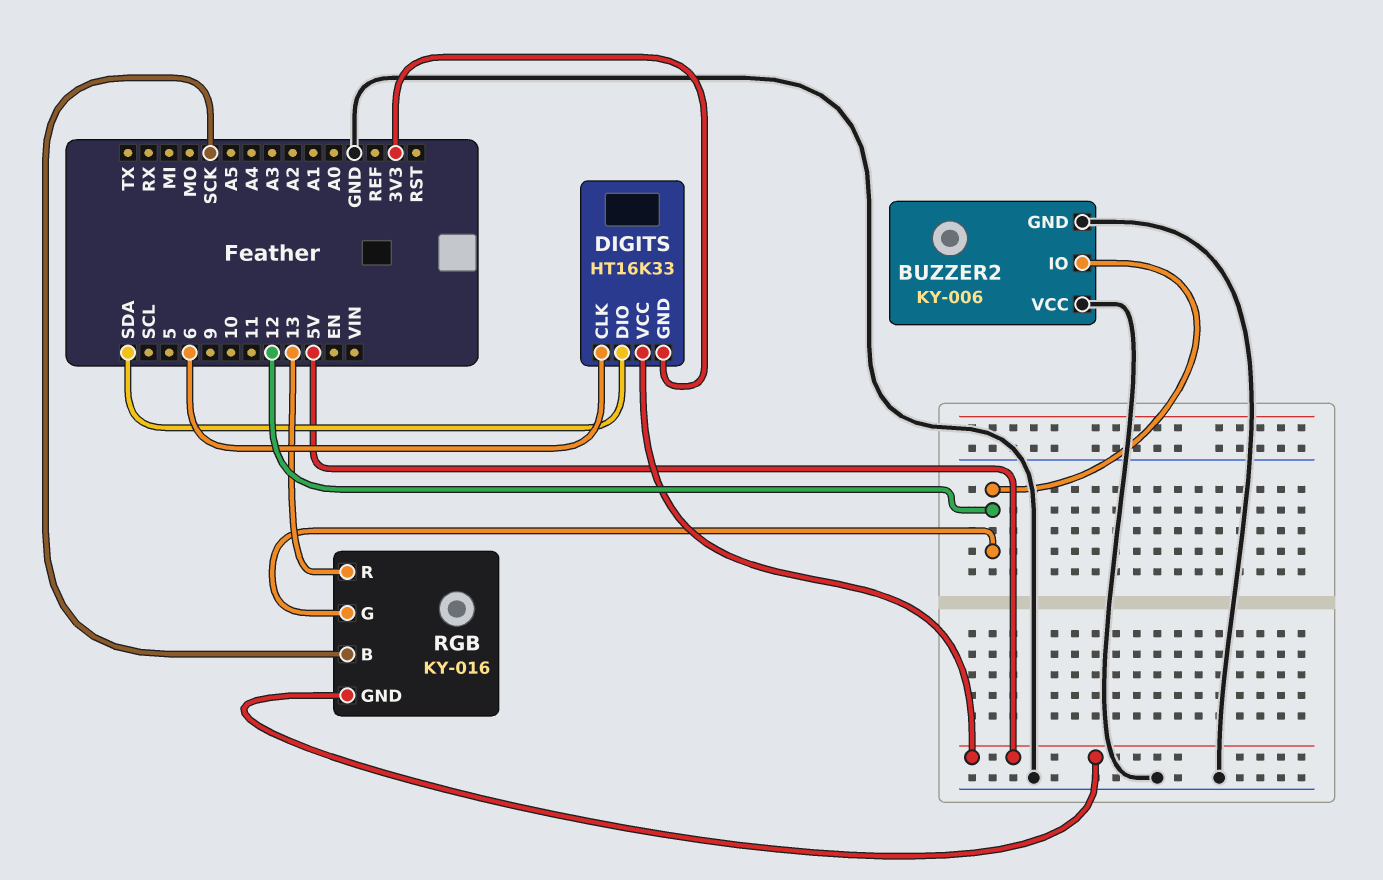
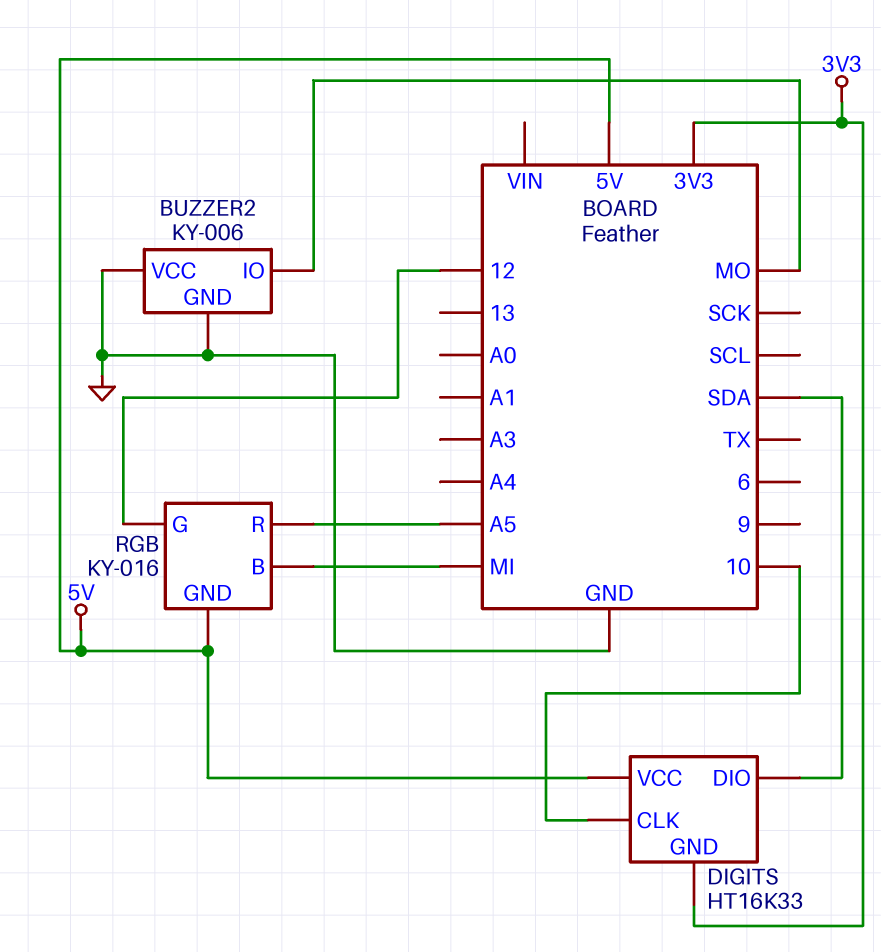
BUZZER2 pin IO: 12 -> MO
DIGITS pin CLK: 6 -> 10
RGB pin B: SCK -> MI
RGB pin R: 13 -> A5

